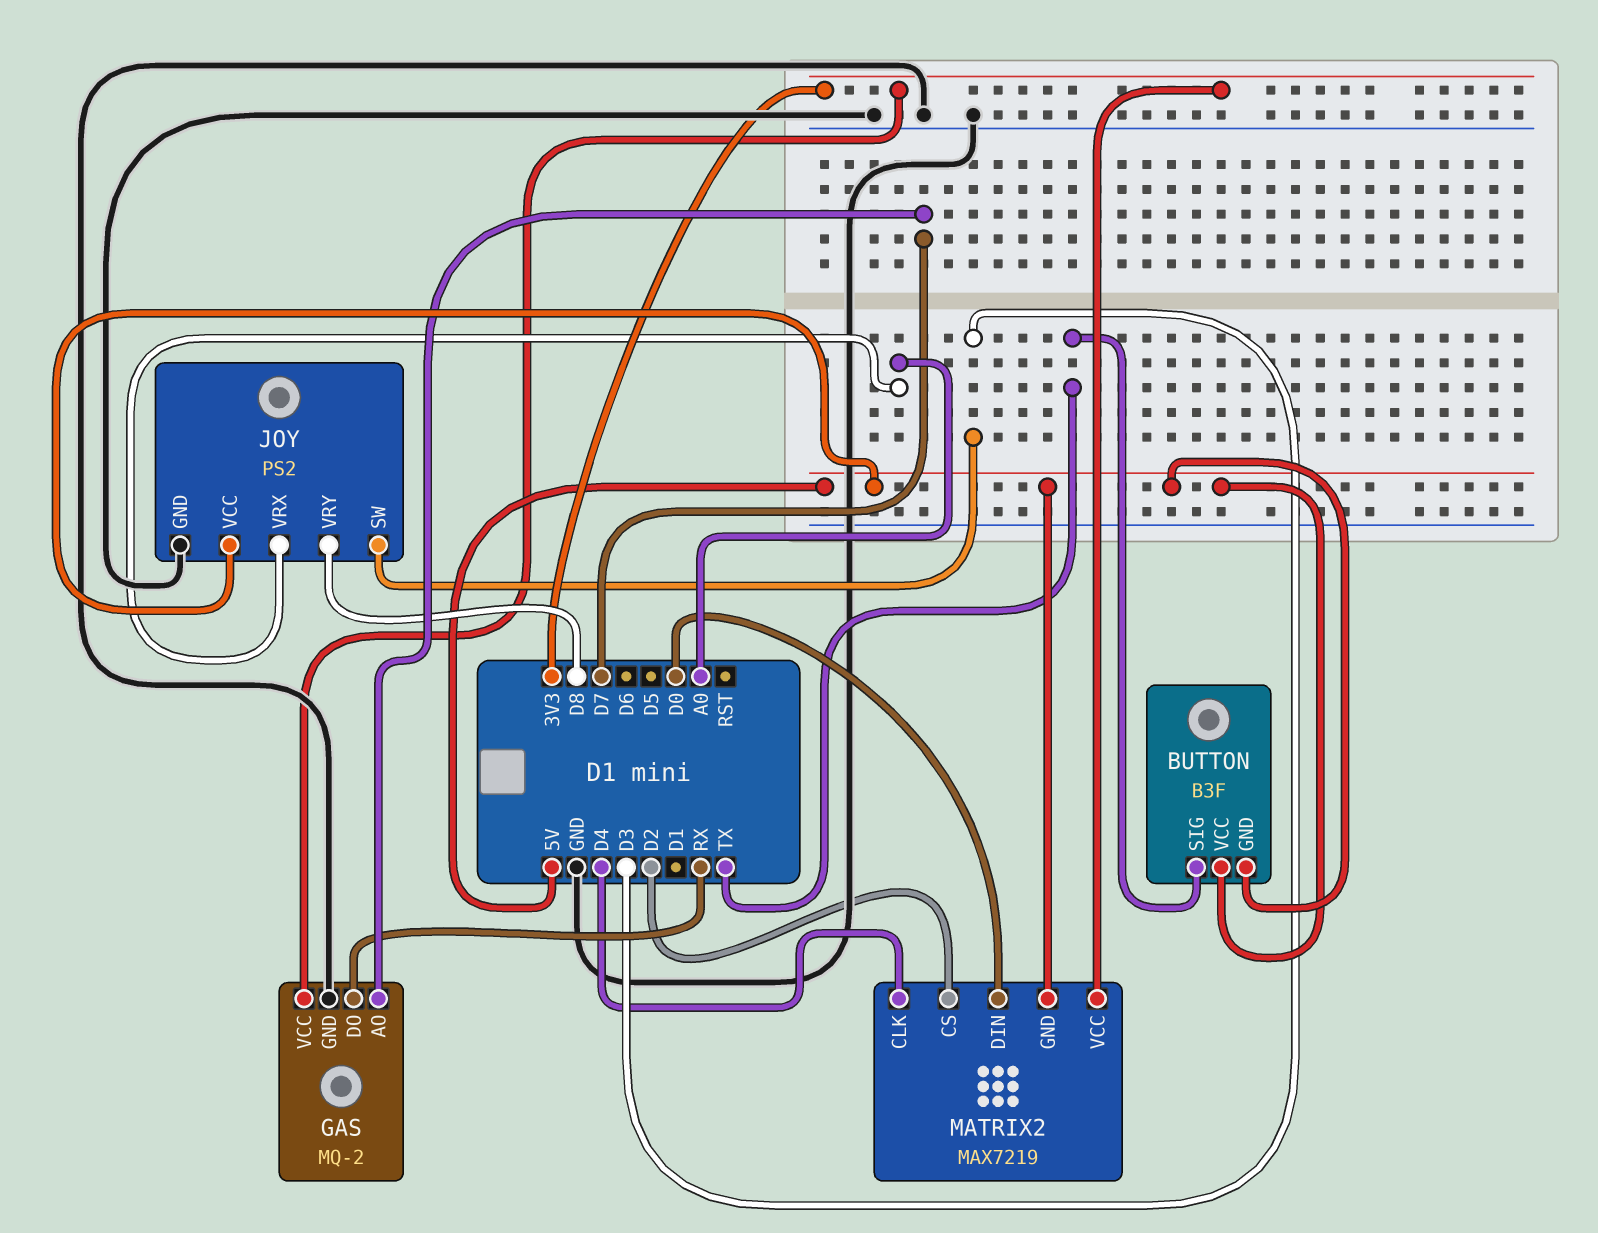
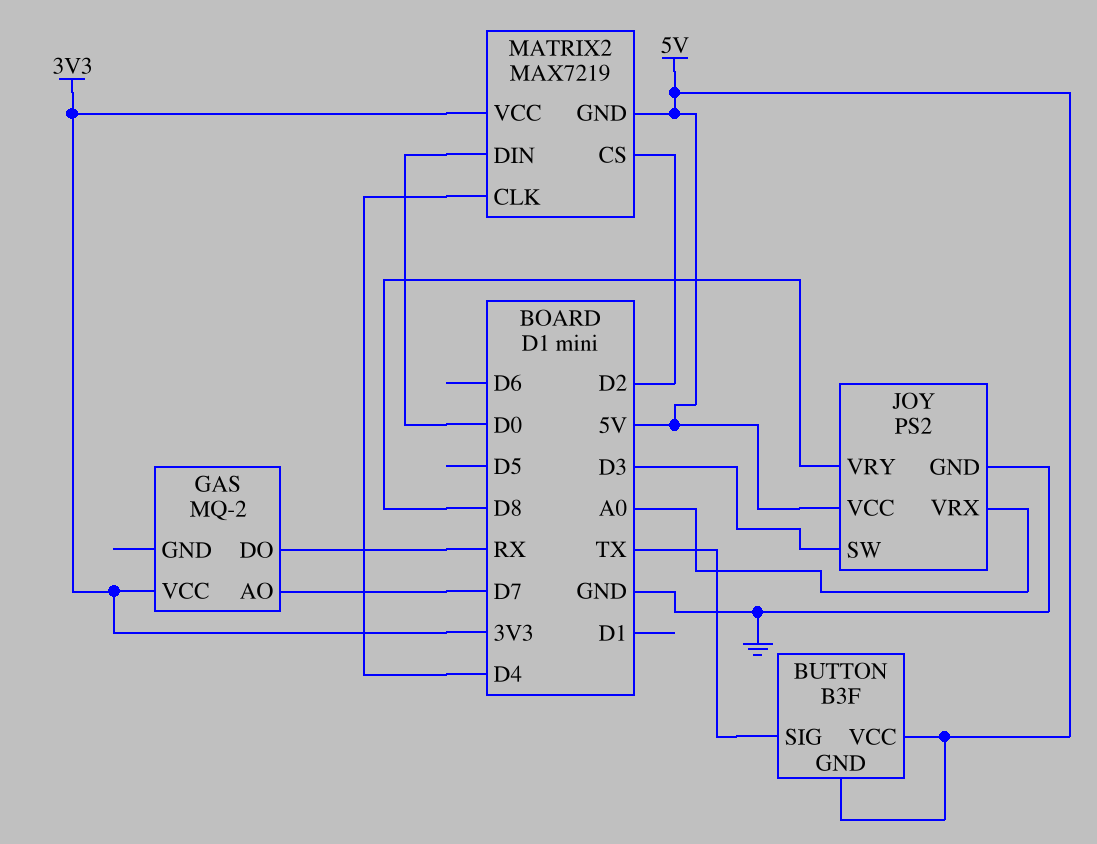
GAS pin GND: GND -> none

